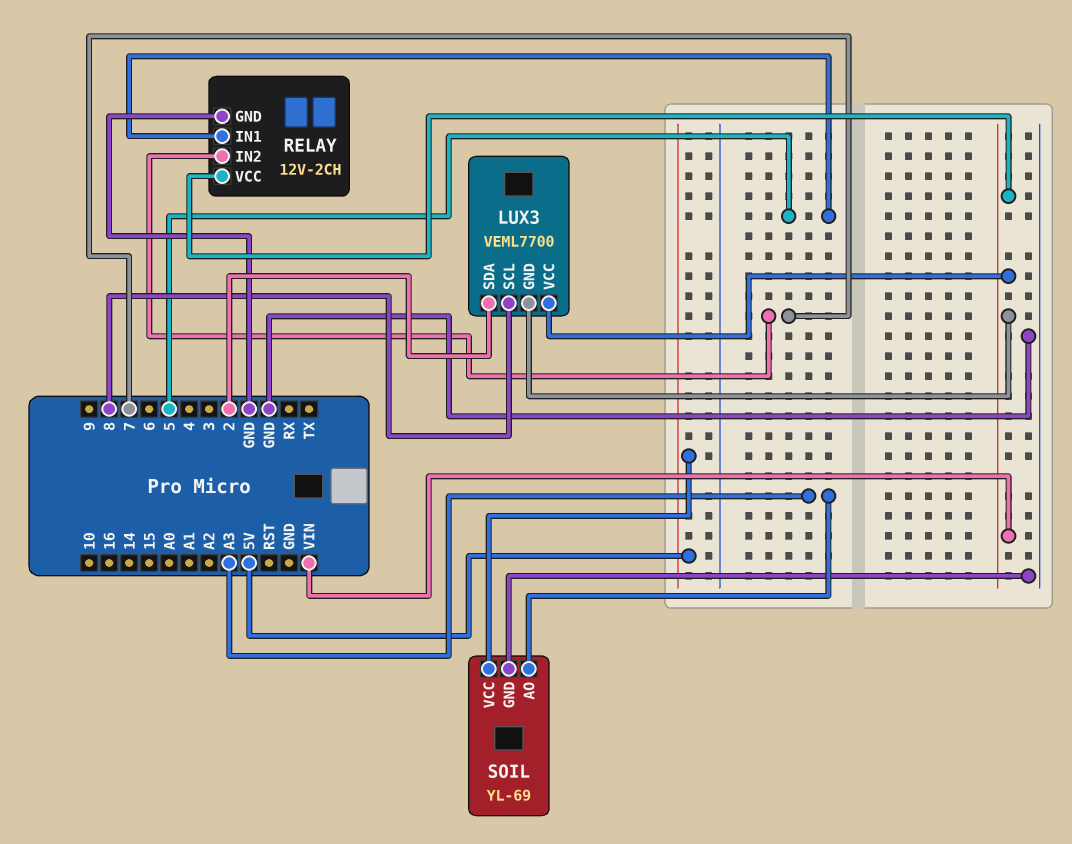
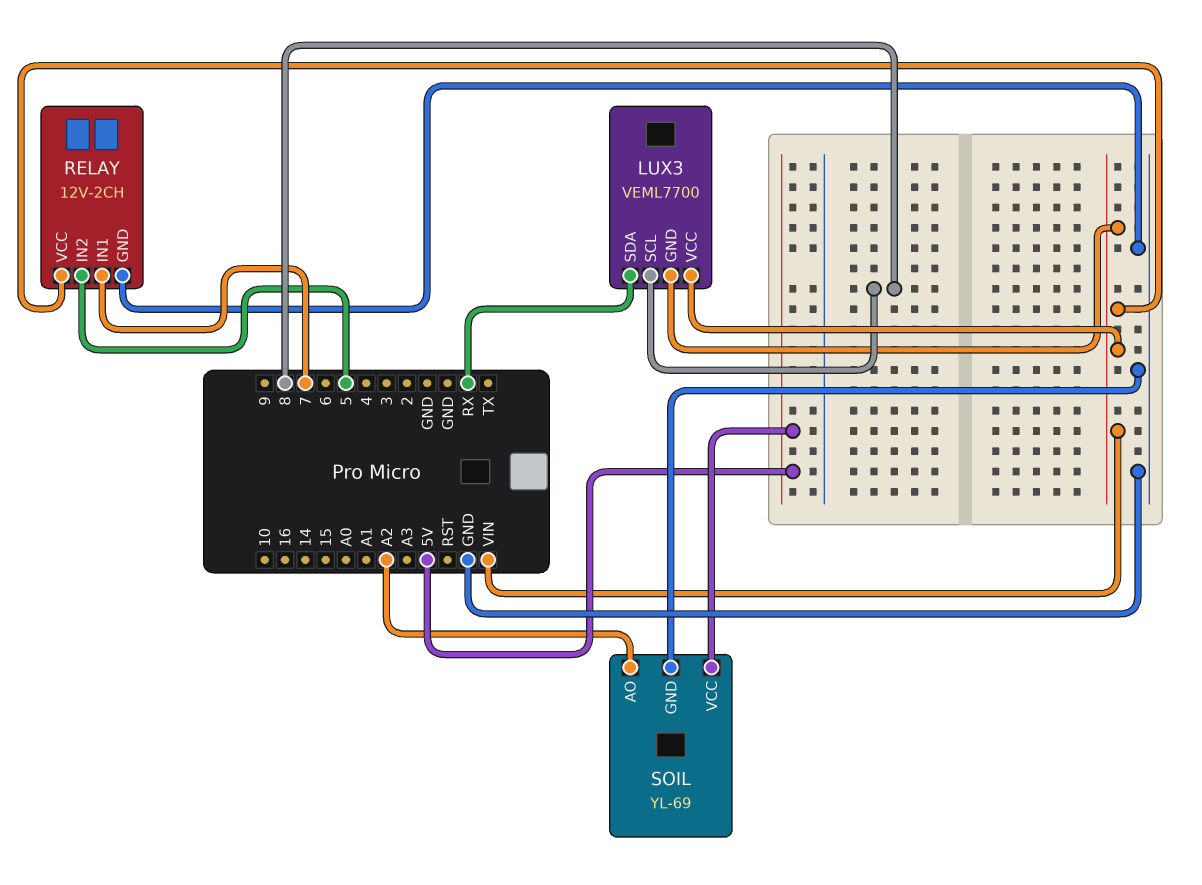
LUX3 pin SDA: 2 -> RX
RELAY pin IN1: 5 -> 7
RELAY pin IN2: 7 -> 5
SOIL pin AO: A3 -> A2

